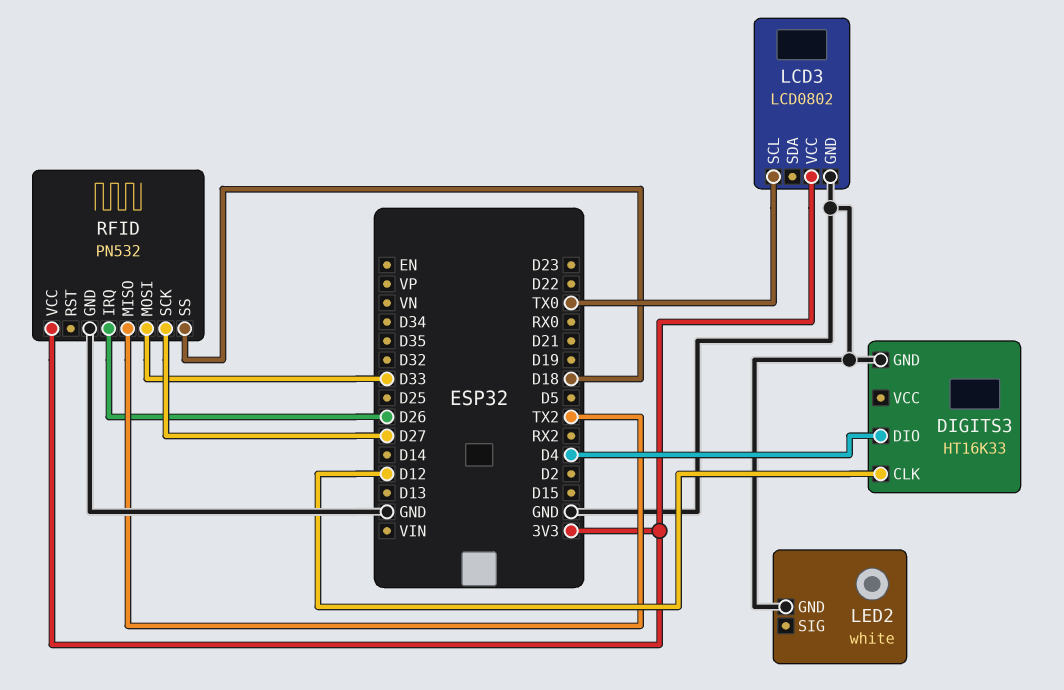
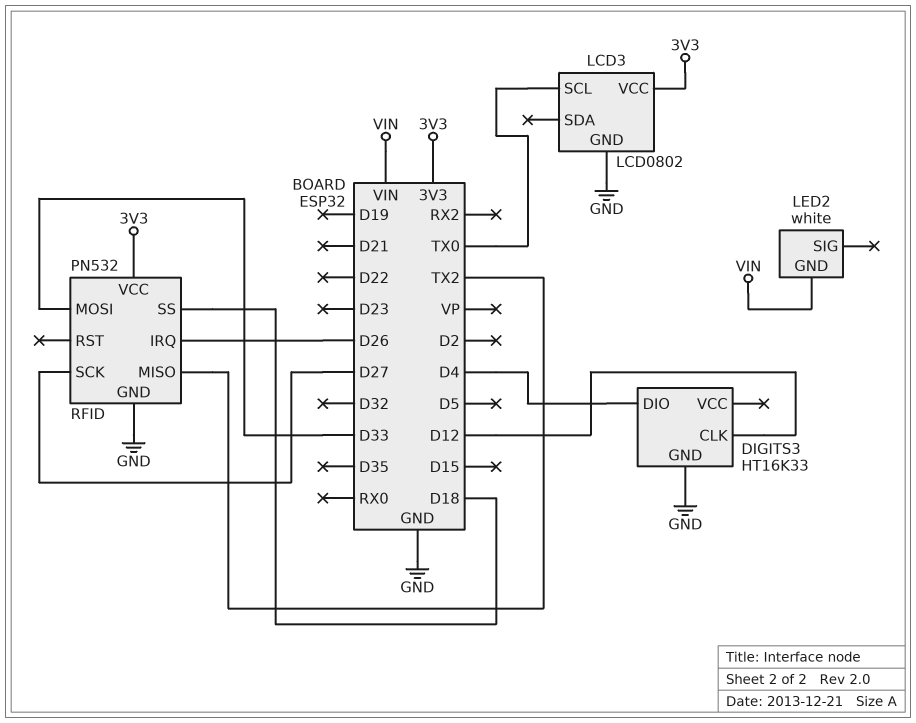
LED2 pin GND: GND -> VIN

